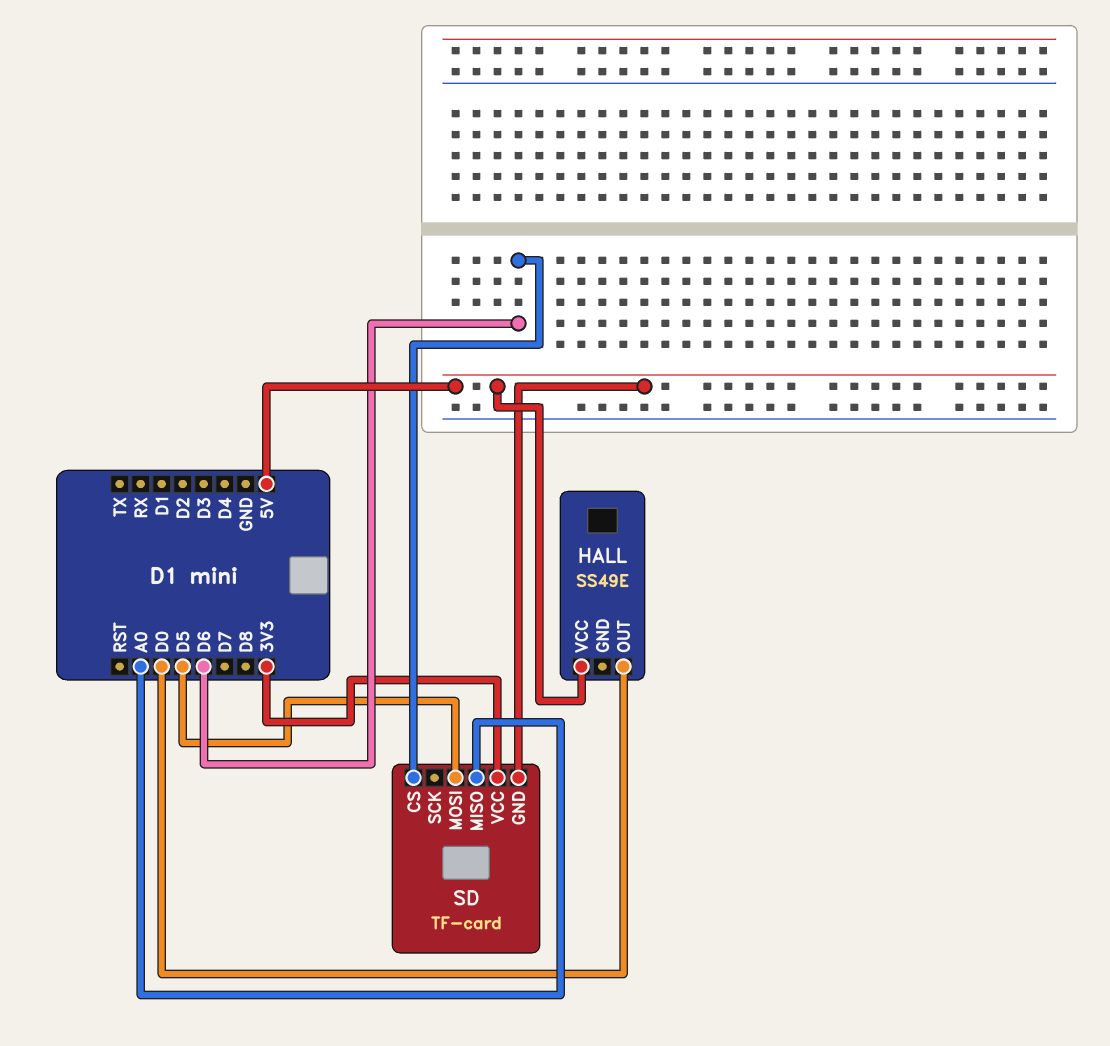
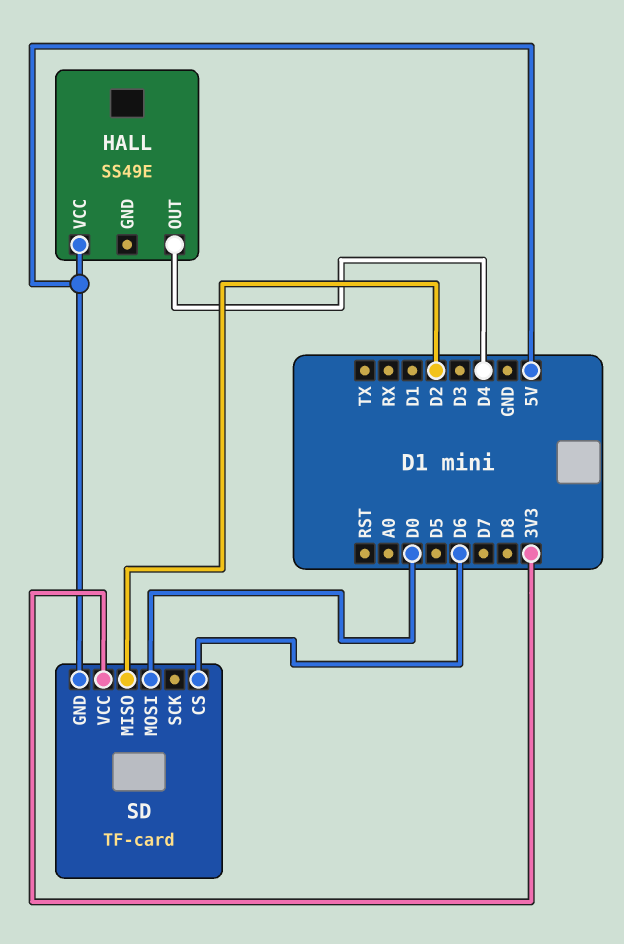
HALL pin OUT: D0 -> D4
SD pin MISO: A0 -> D2
SD pin MOSI: D5 -> D0

